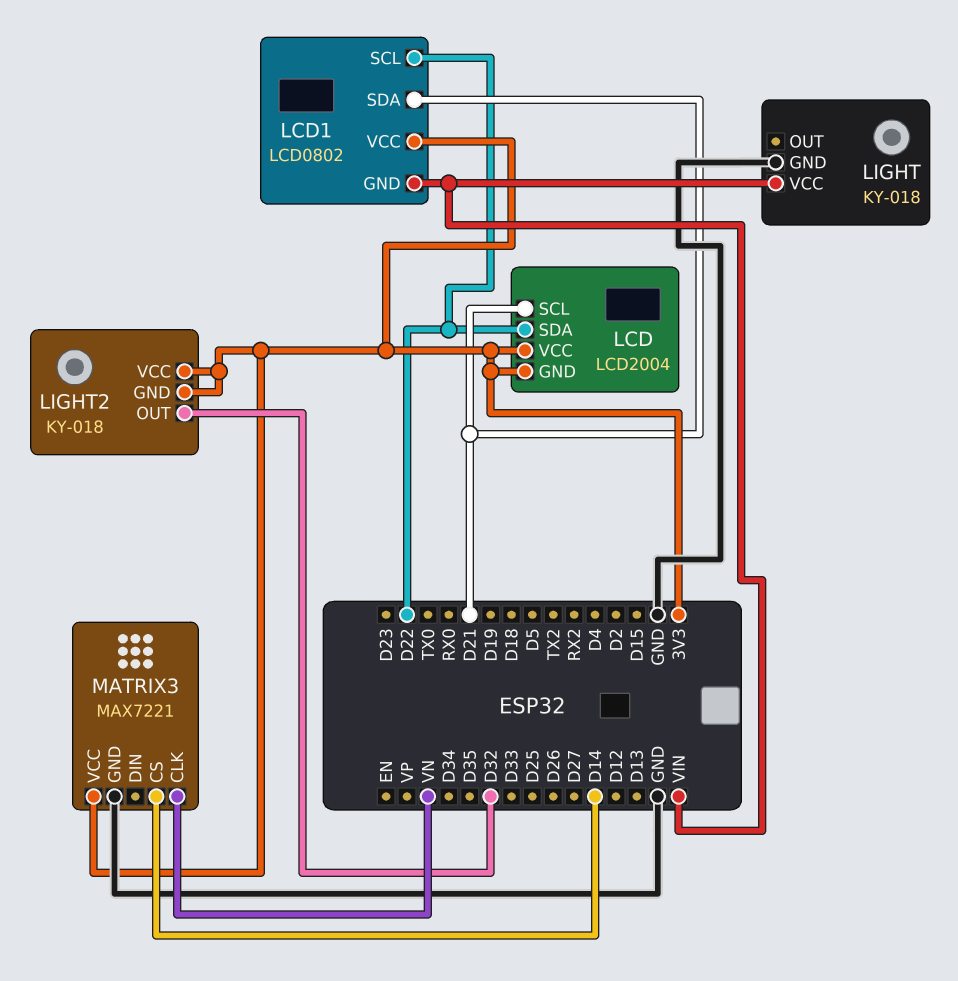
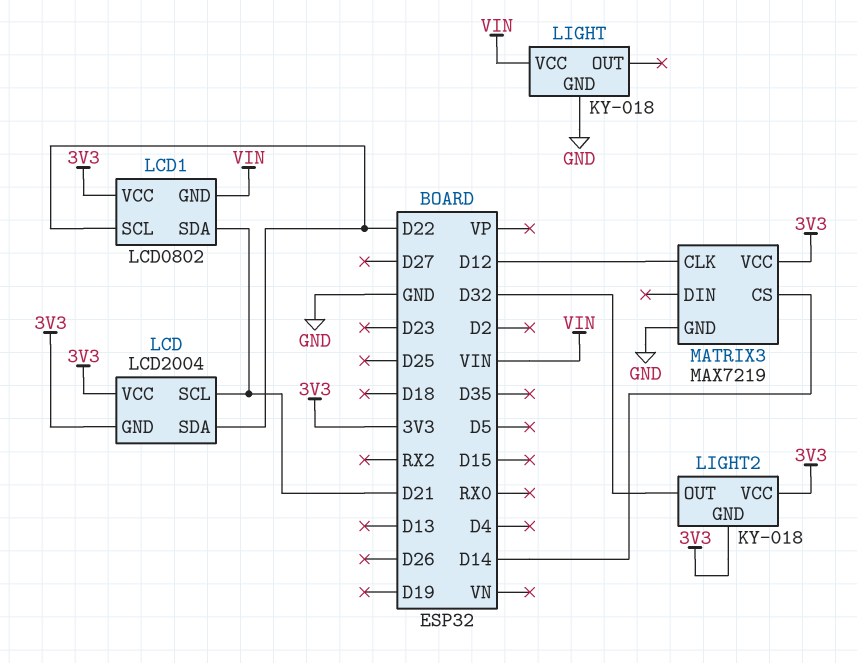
MATRIX3: MAX7221 -> MAX7219
MATRIX3 pin CLK: VN -> D12

